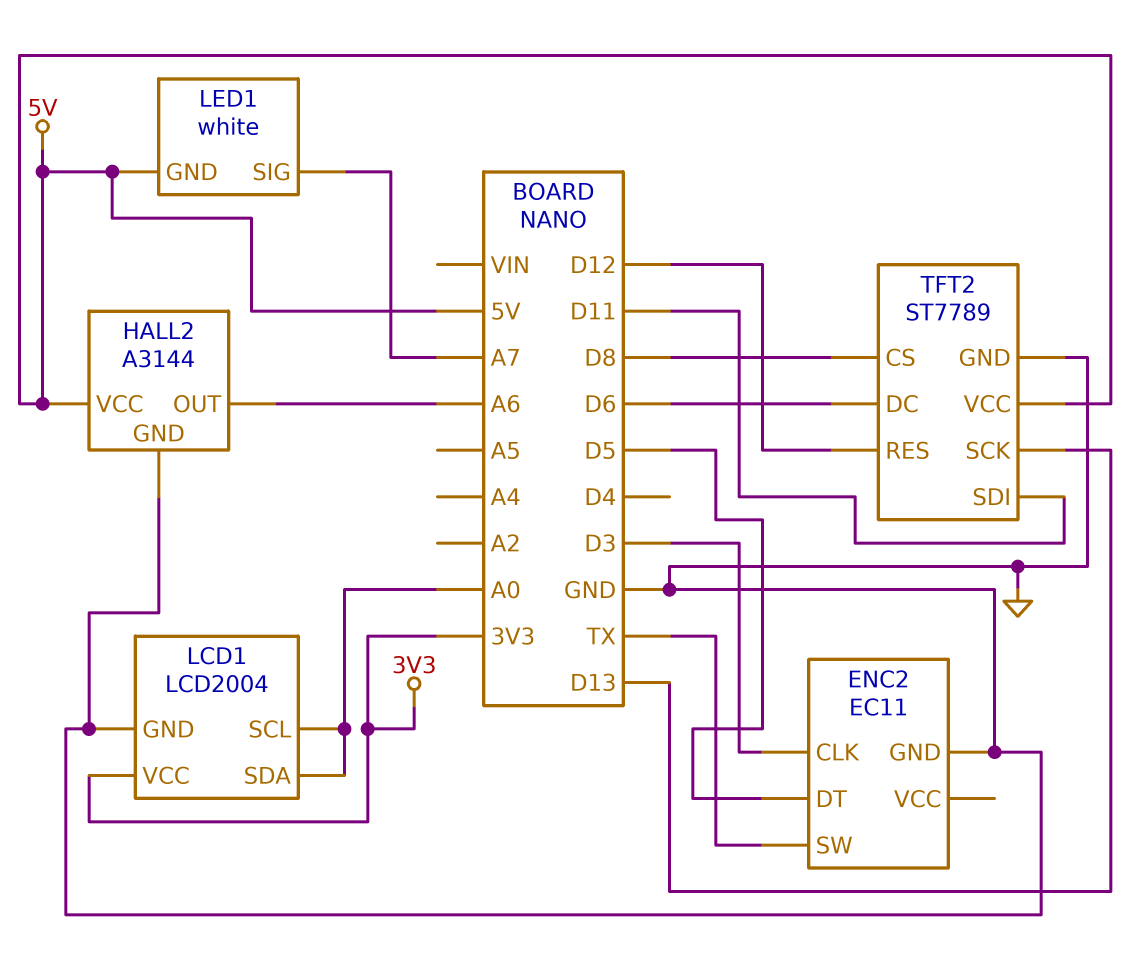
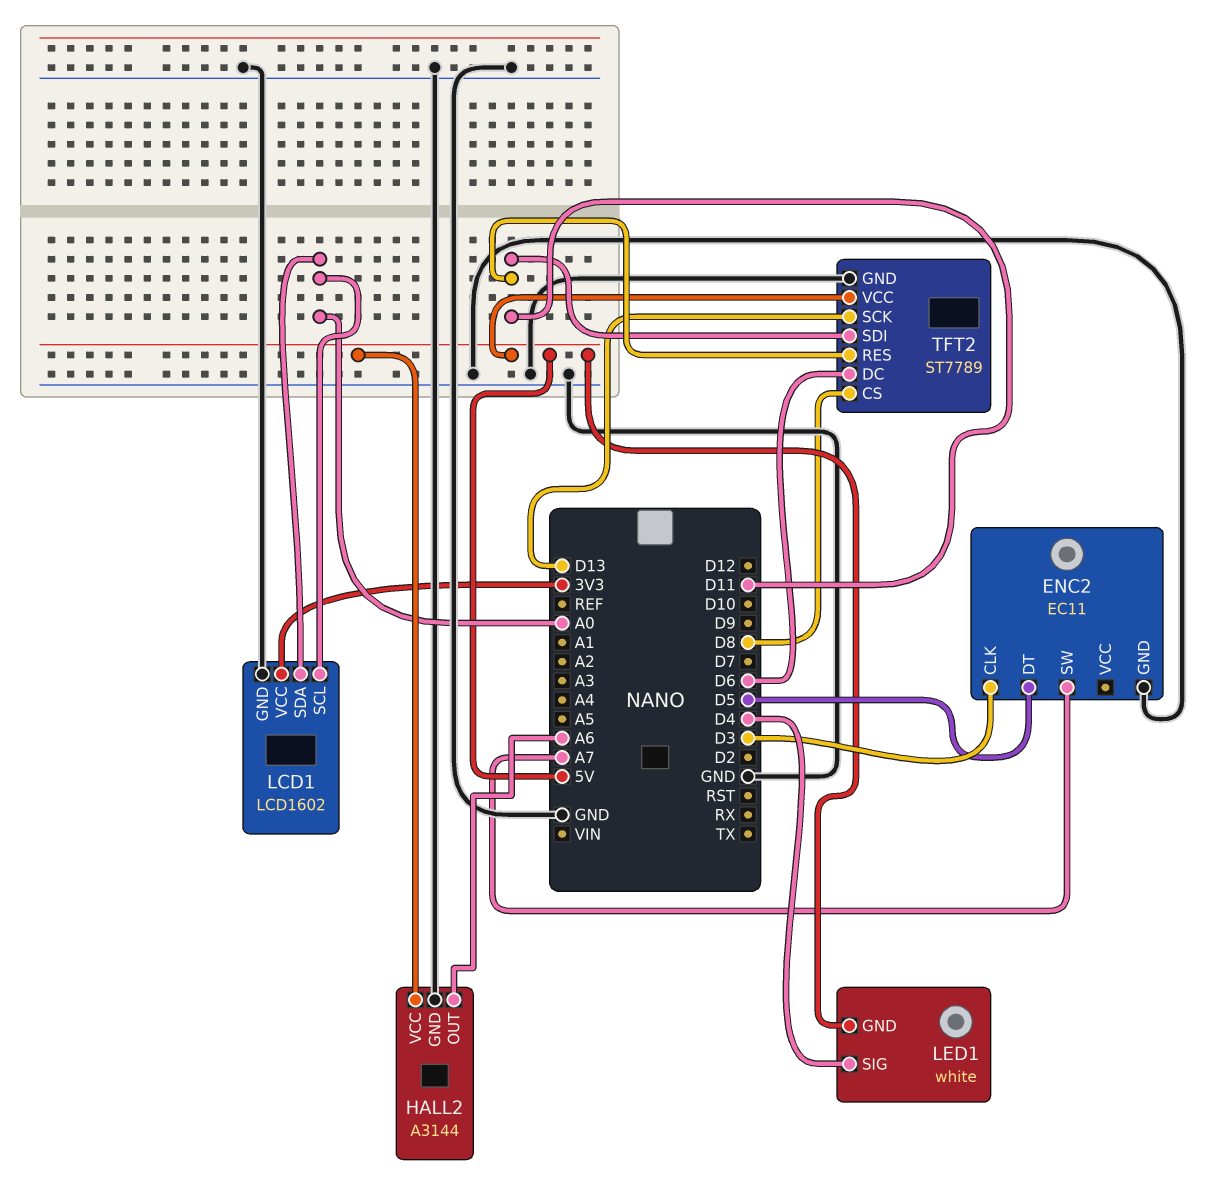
ENC2 pin SW: TX -> A7
LCD1: LCD2004 -> LCD1602
LED1 pin SIG: A7 -> D4
TFT2 pin RES: D12 -> D11

